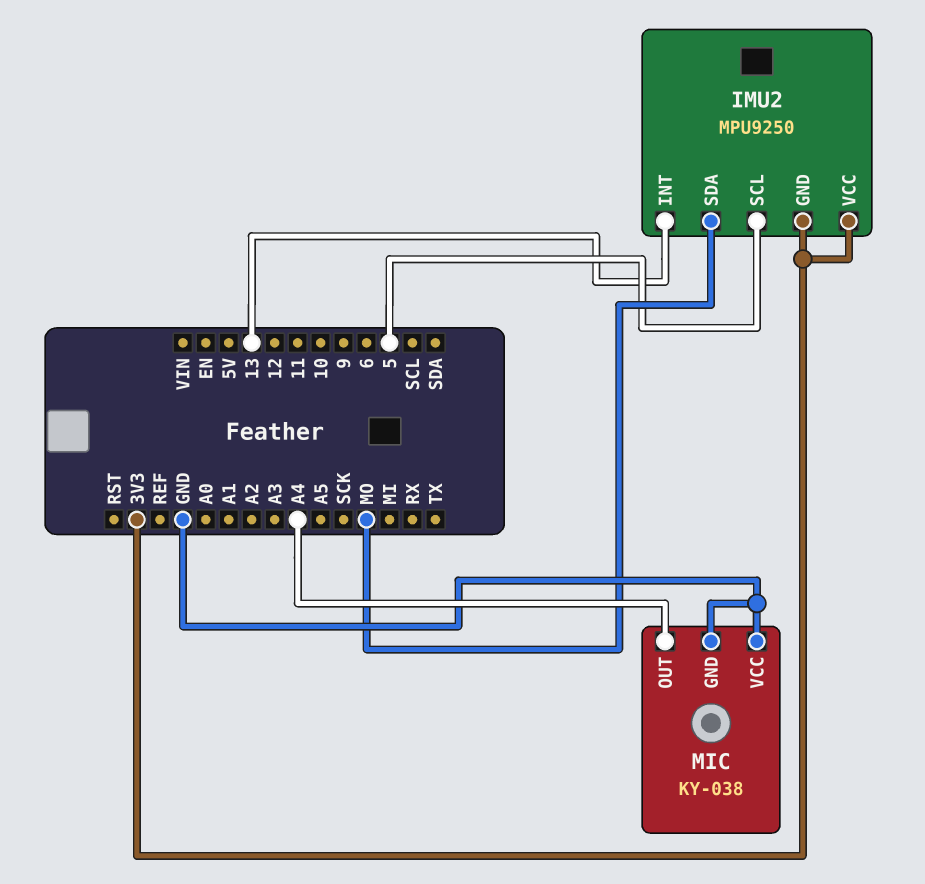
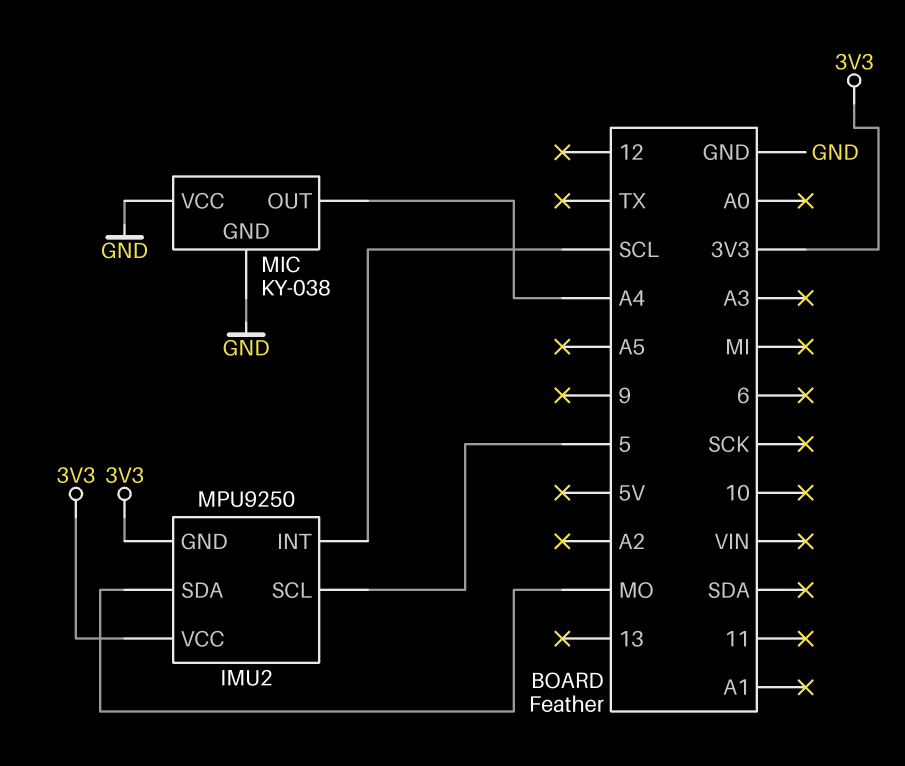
IMU2 pin INT: 13 -> SCL

